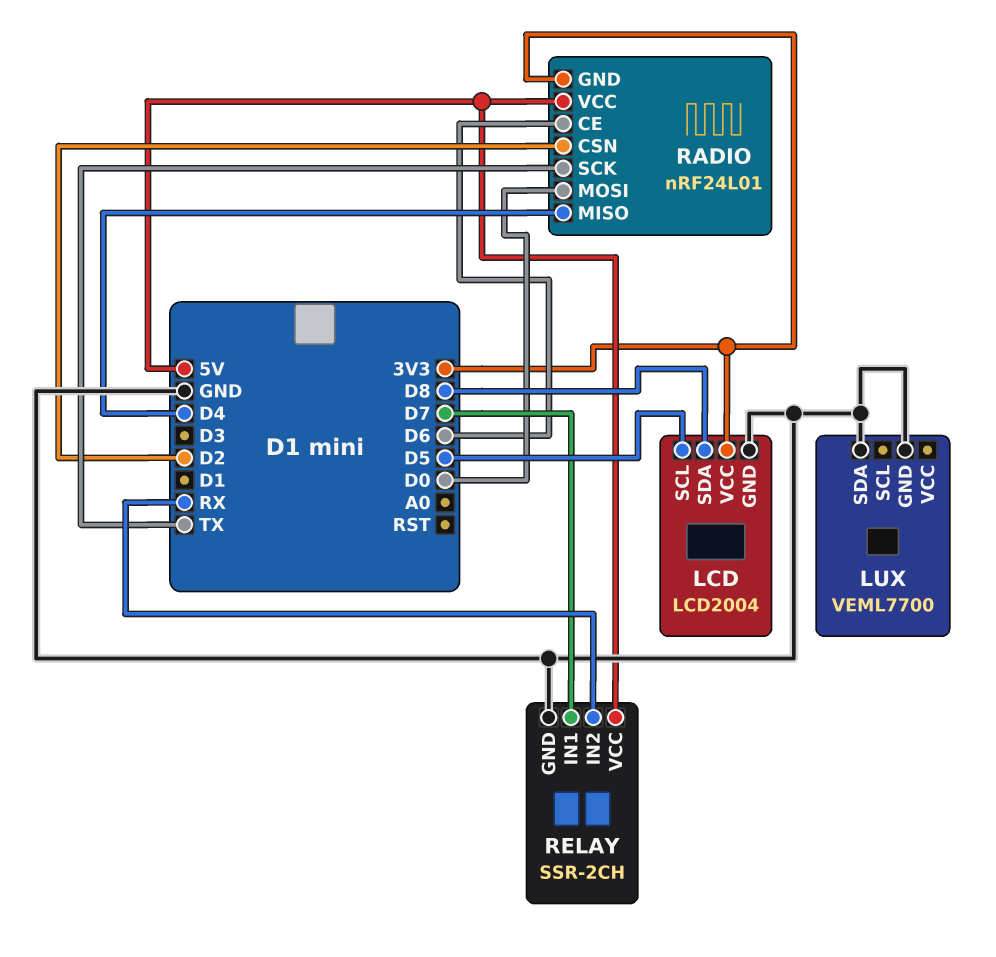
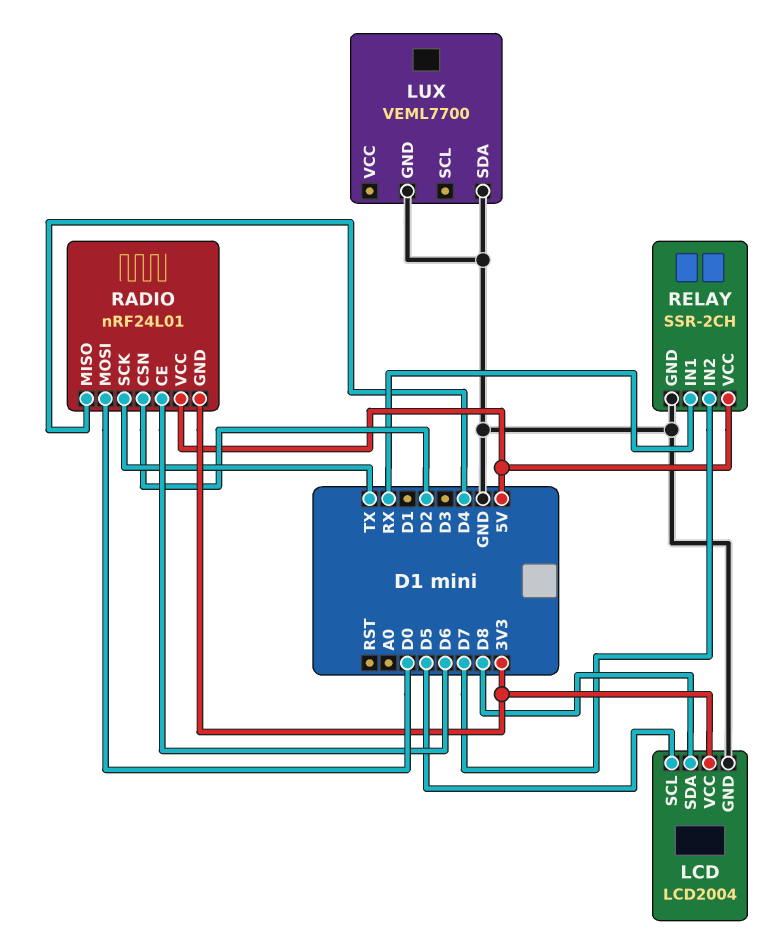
RELAY pin IN1: D7 -> RX
RELAY pin IN2: RX -> D7

